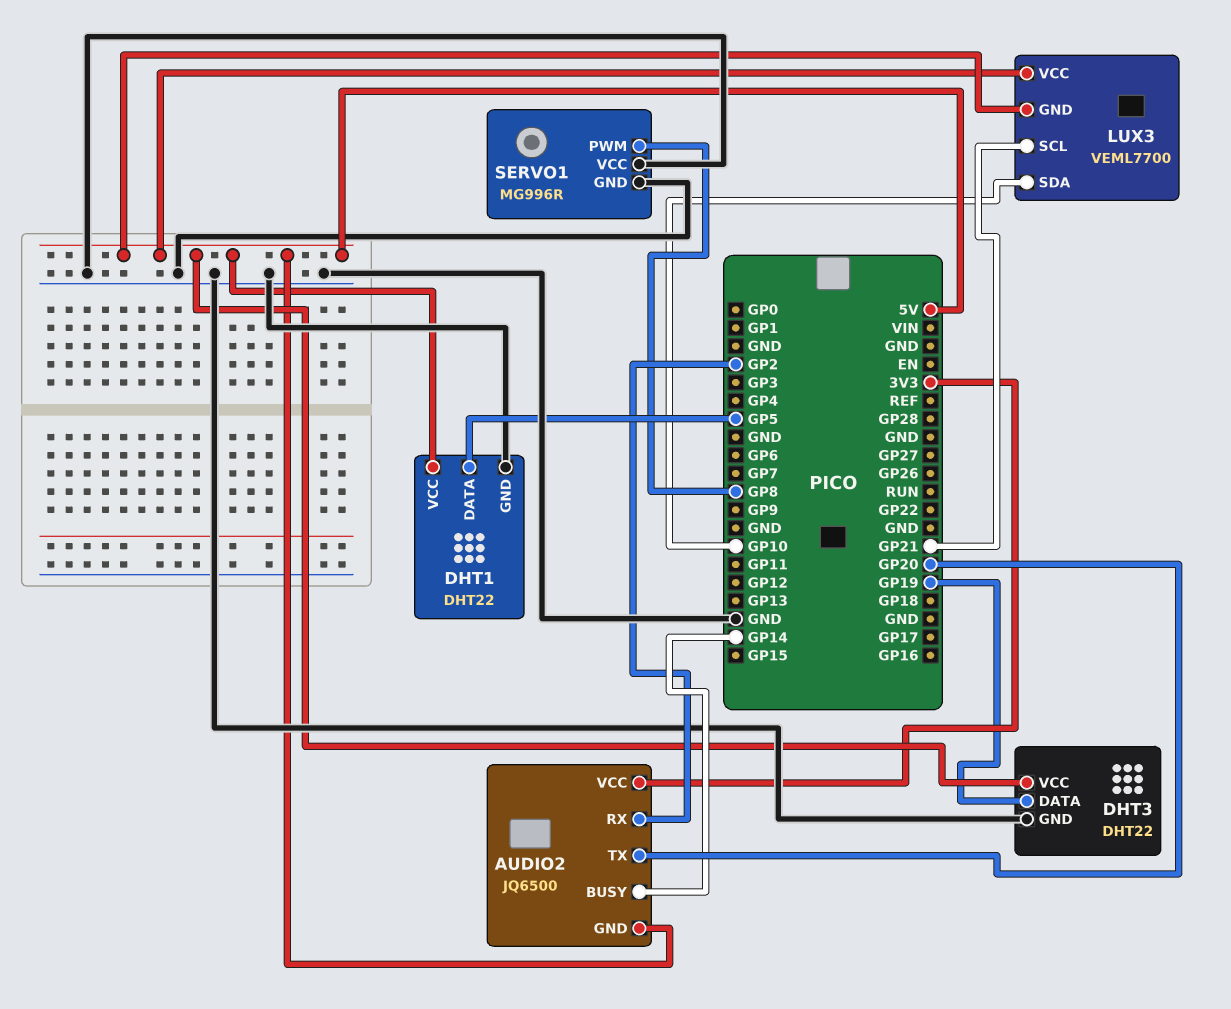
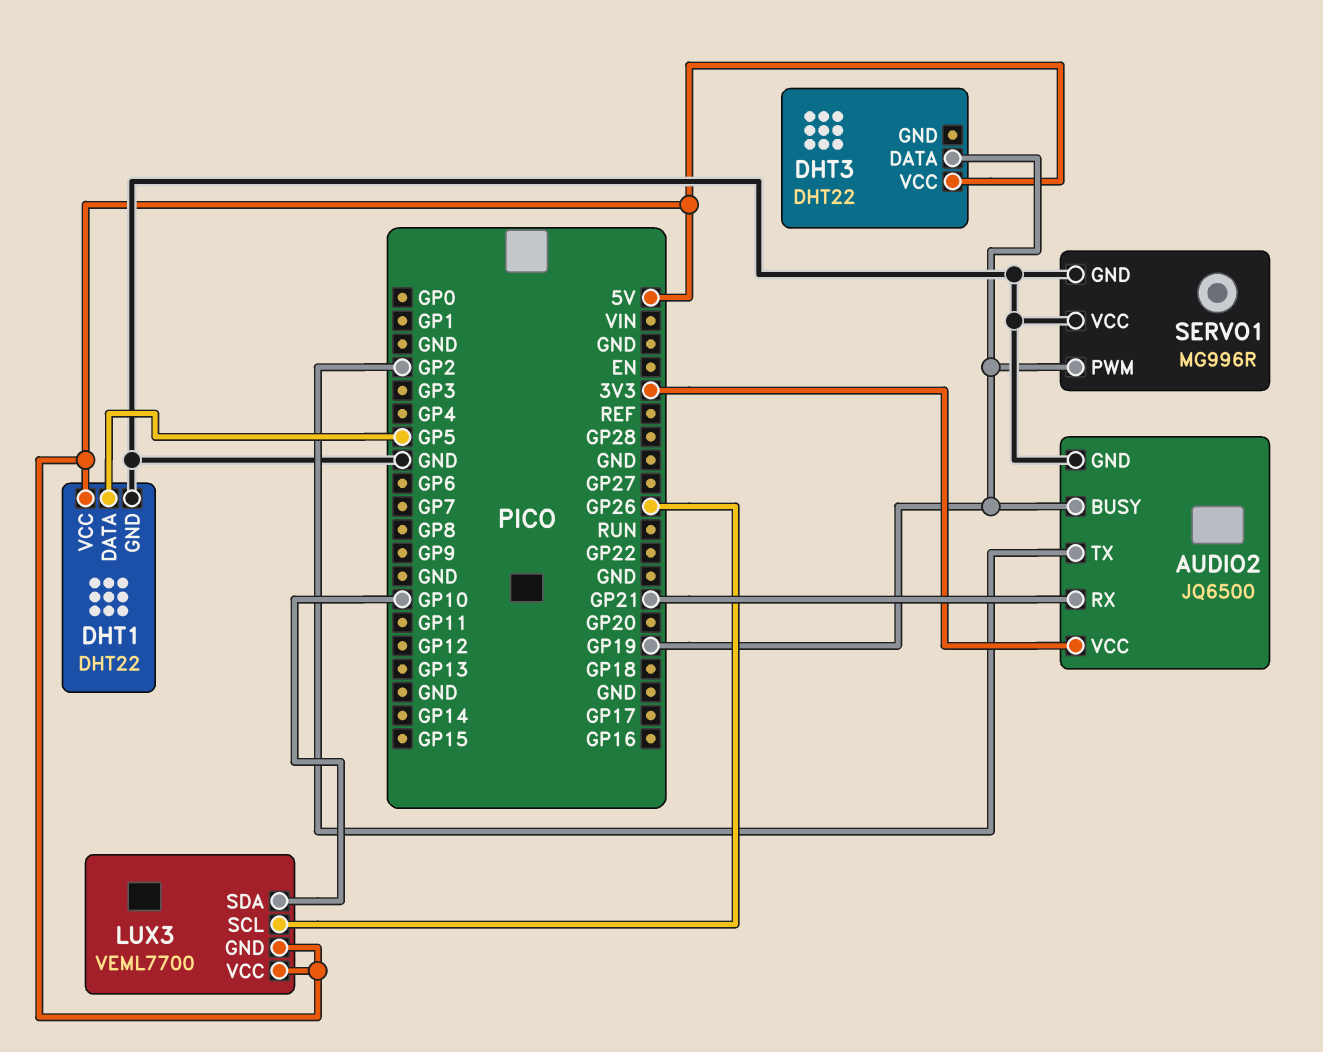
AUDIO2 pin BUSY: GP14 -> GP19
AUDIO2 pin GND: 5V -> GND
AUDIO2 pin RX: GP2 -> GP21
AUDIO2 pin TX: GP20 -> GP2
DHT3 pin GND: GND -> none
LUX3 pin SCL: GP21 -> GP26
SERVO1 pin PWM: GP8 -> GP19

